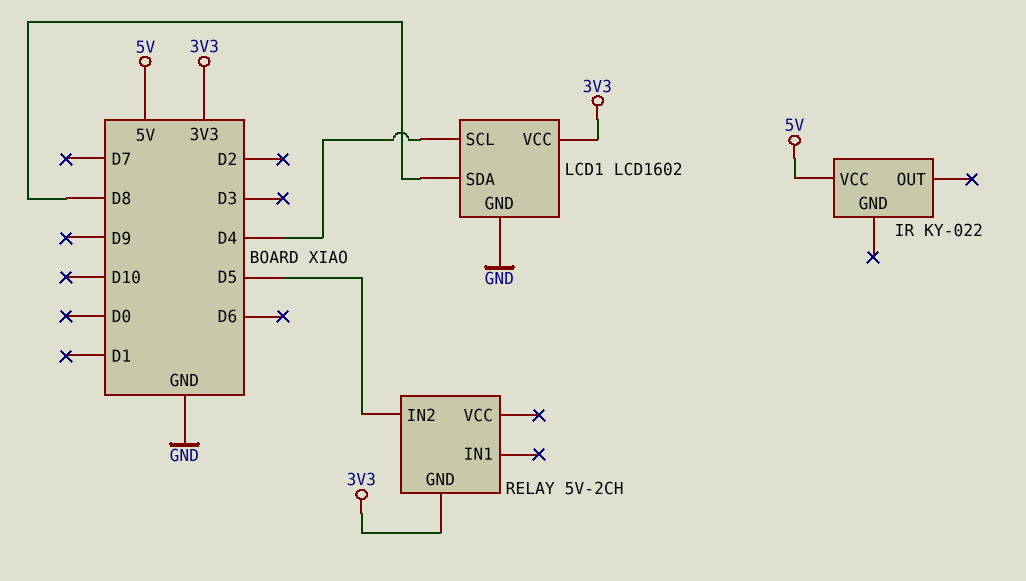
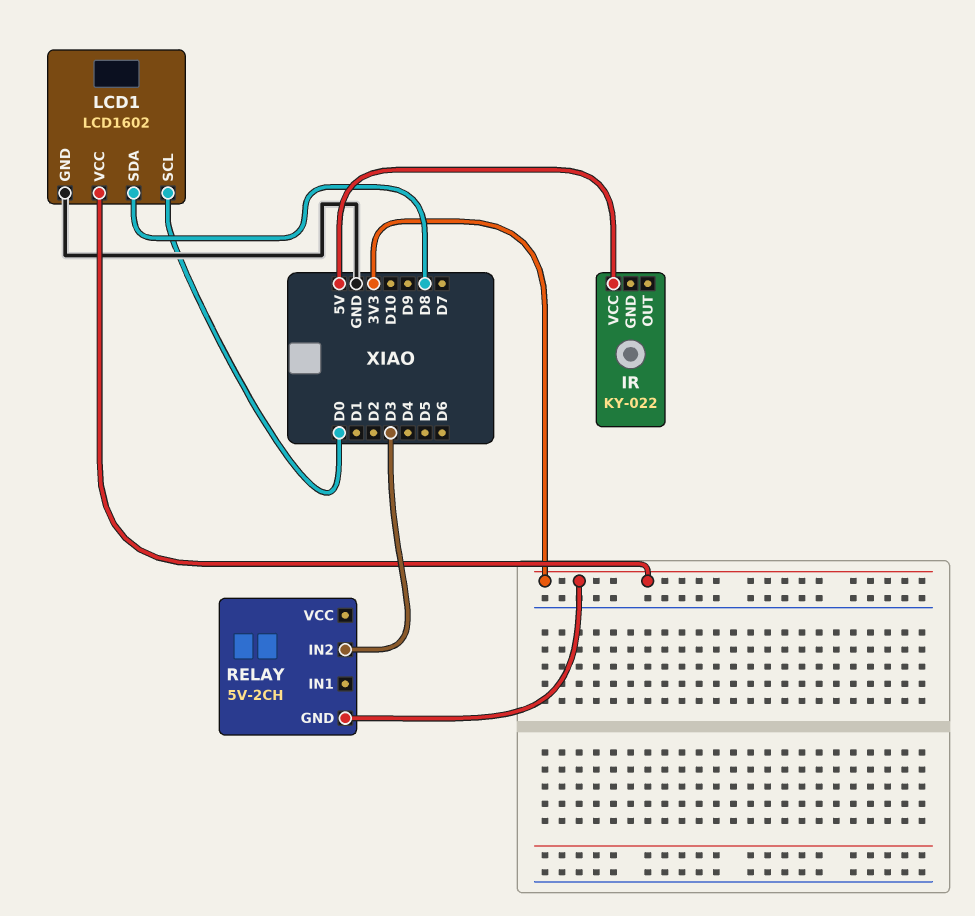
LCD1 pin SCL: D4 -> D0
RELAY pin IN2: D5 -> D3

